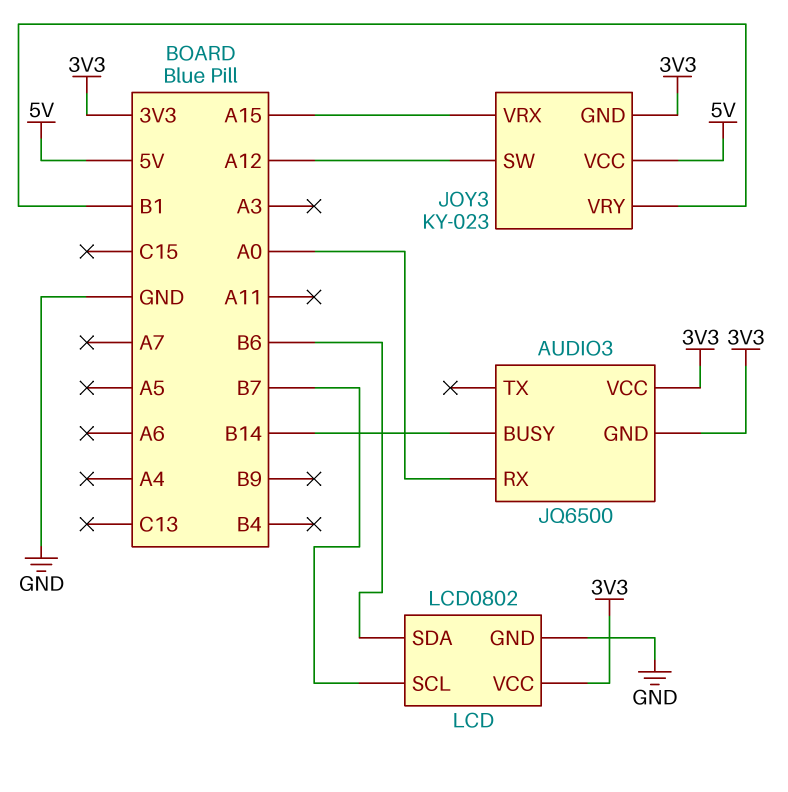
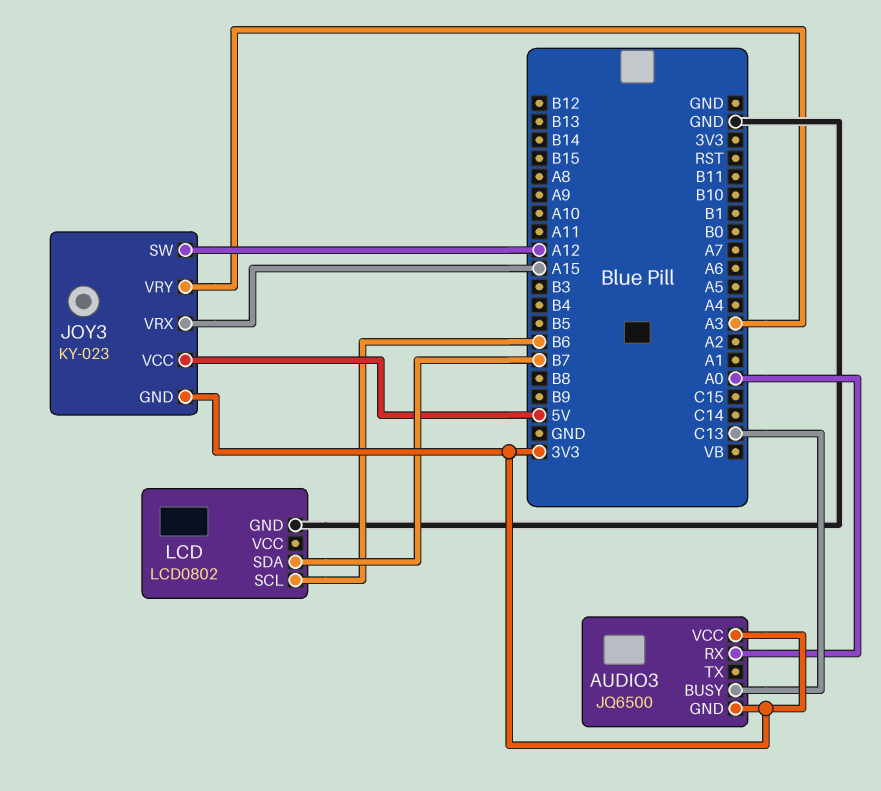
AUDIO3 pin BUSY: B14 -> C13
JOY3 pin VRY: B1 -> A3
LCD pin SCL: B7 -> B6
LCD pin SDA: B6 -> B7
LCD pin VCC: 3V3 -> none

